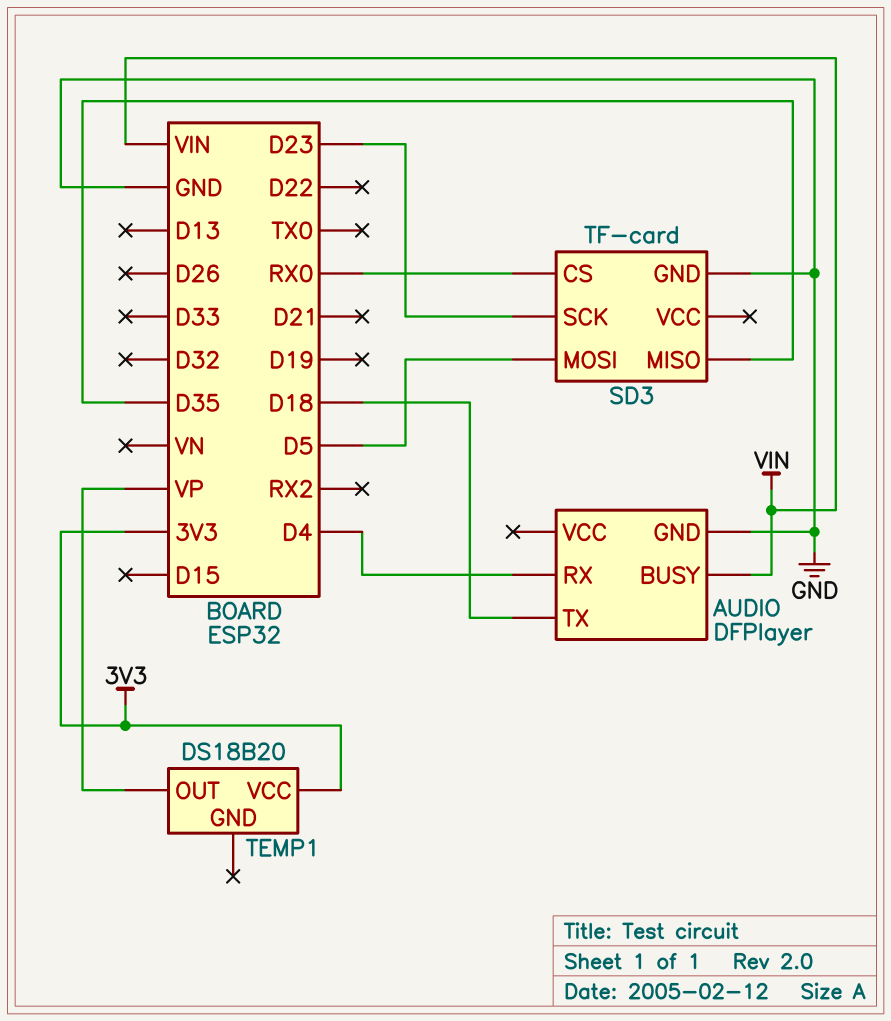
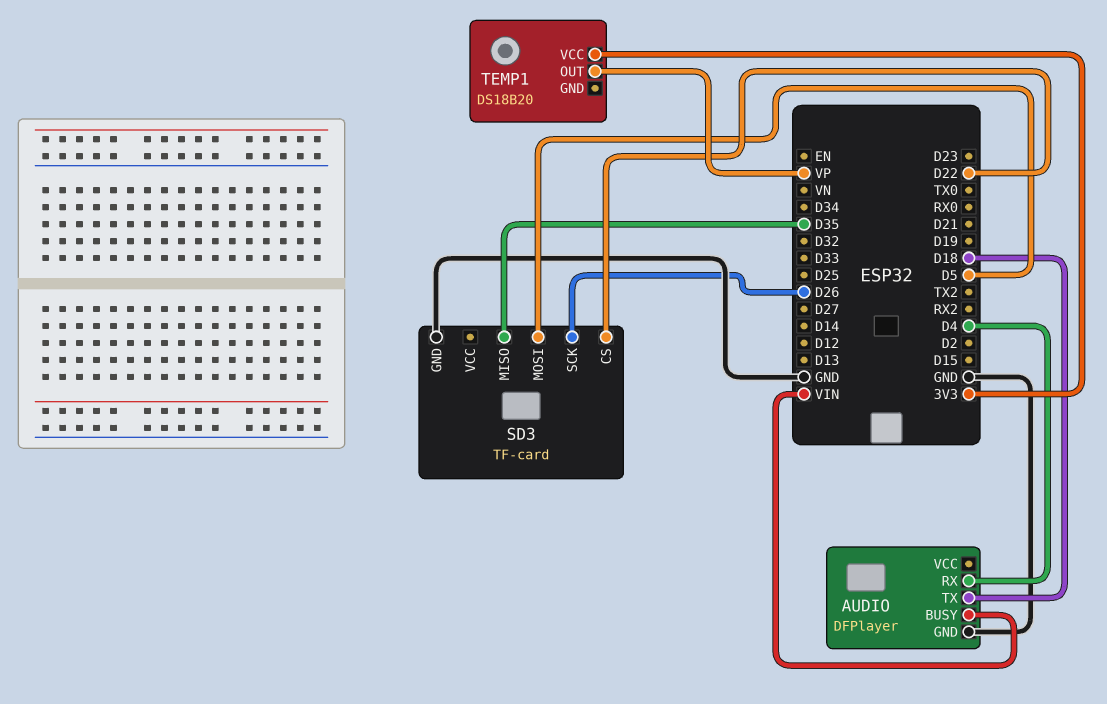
SD3 pin CS: RX0 -> D22
SD3 pin SCK: D23 -> D26

